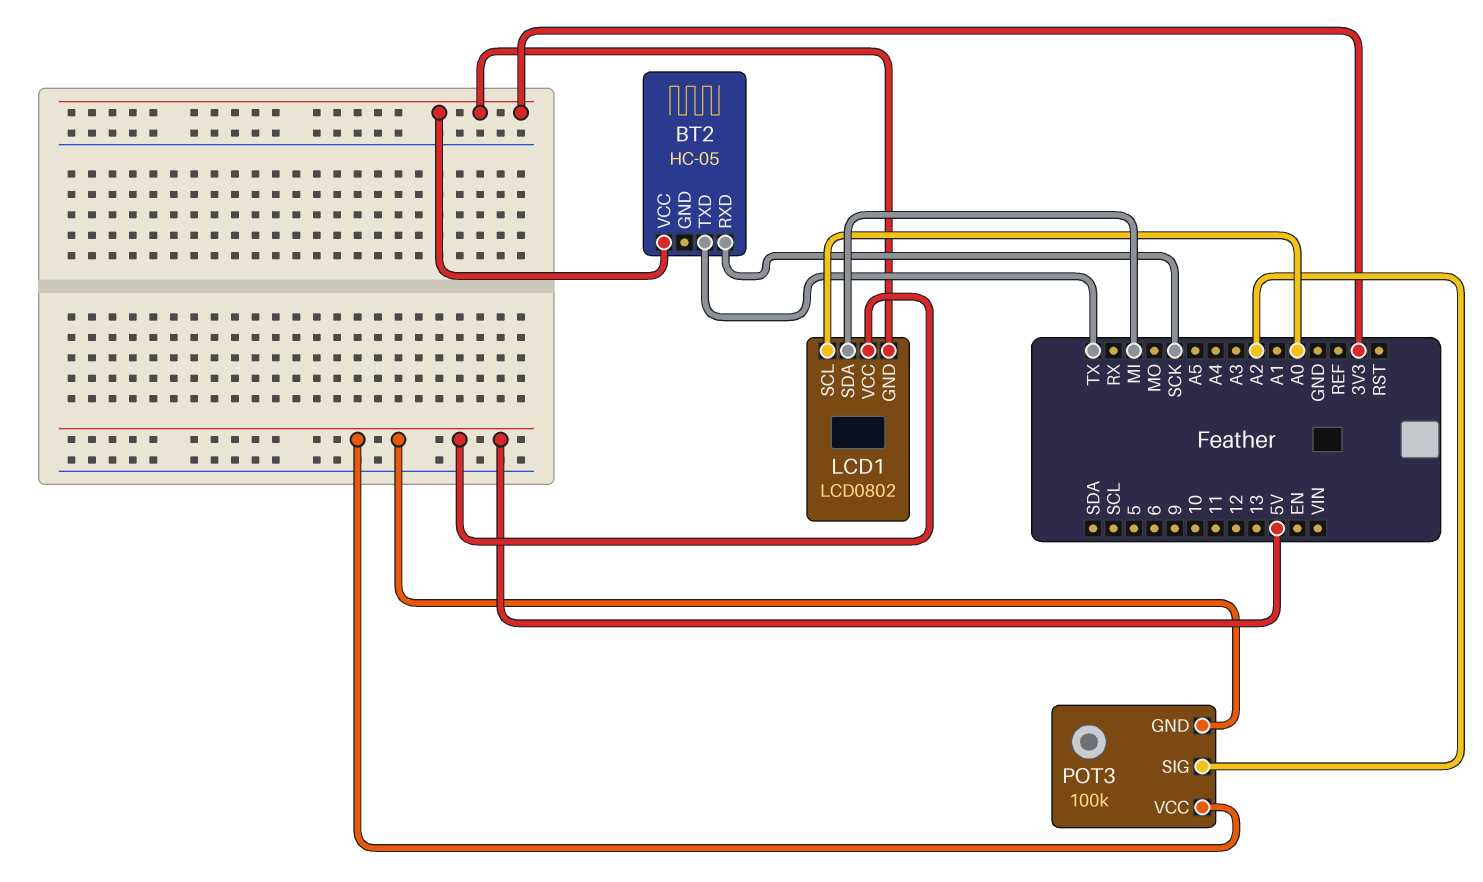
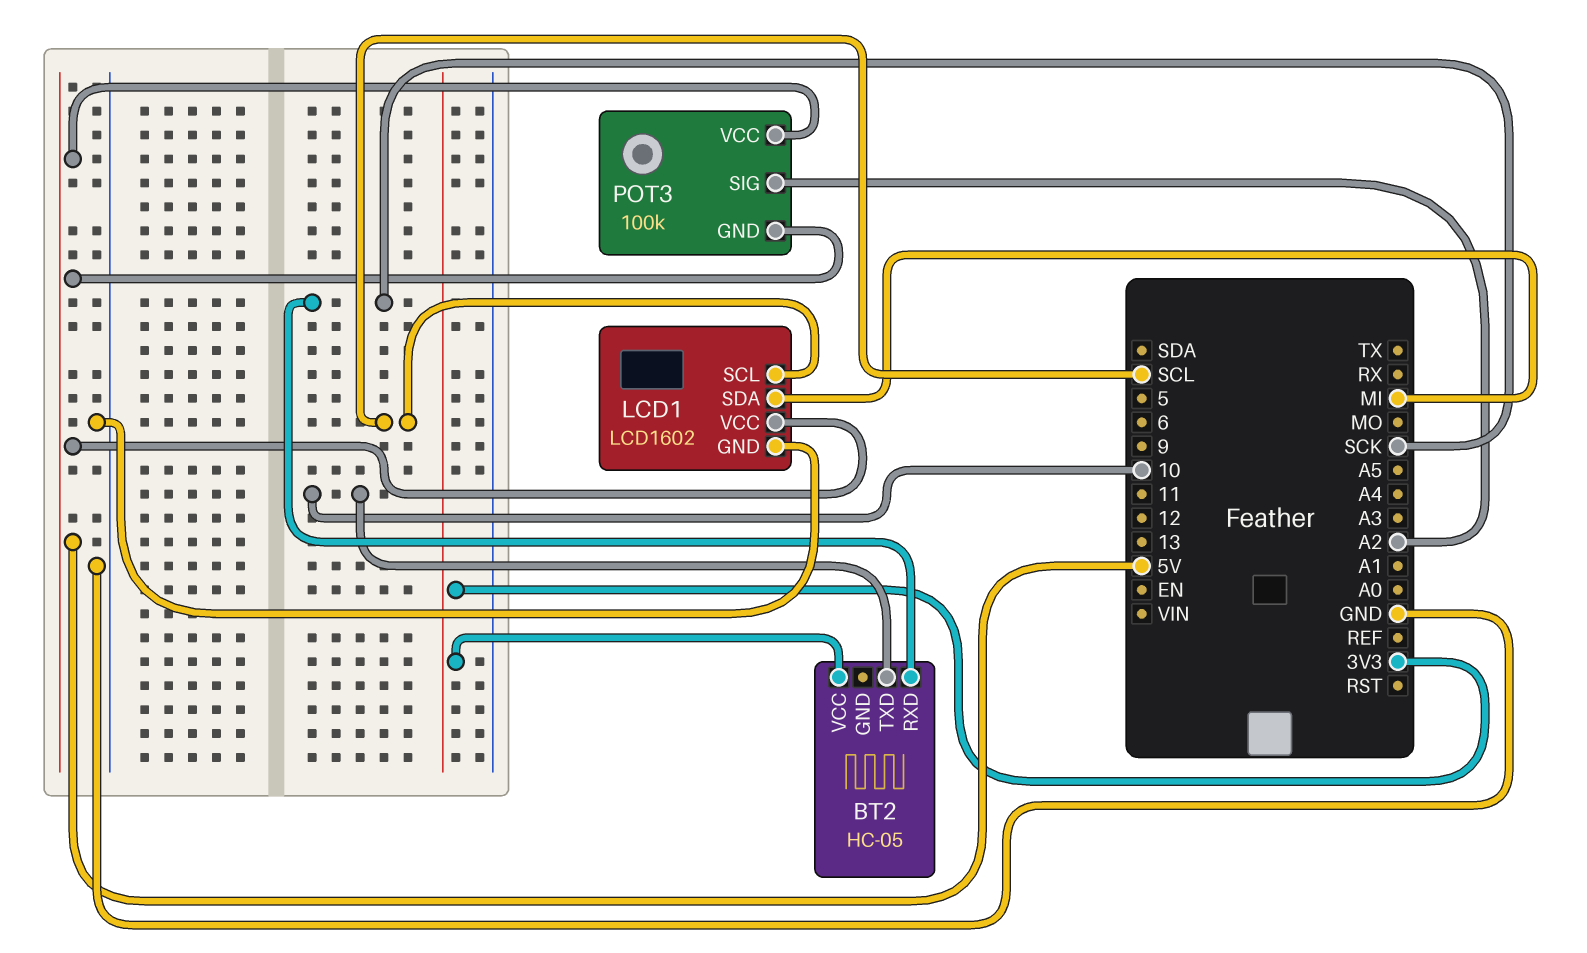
BT2 pin TXD: TX -> 10
LCD1: LCD0802 -> LCD1602
LCD1 pin GND: 3V3 -> GND
LCD1 pin SCL: A0 -> SCL

